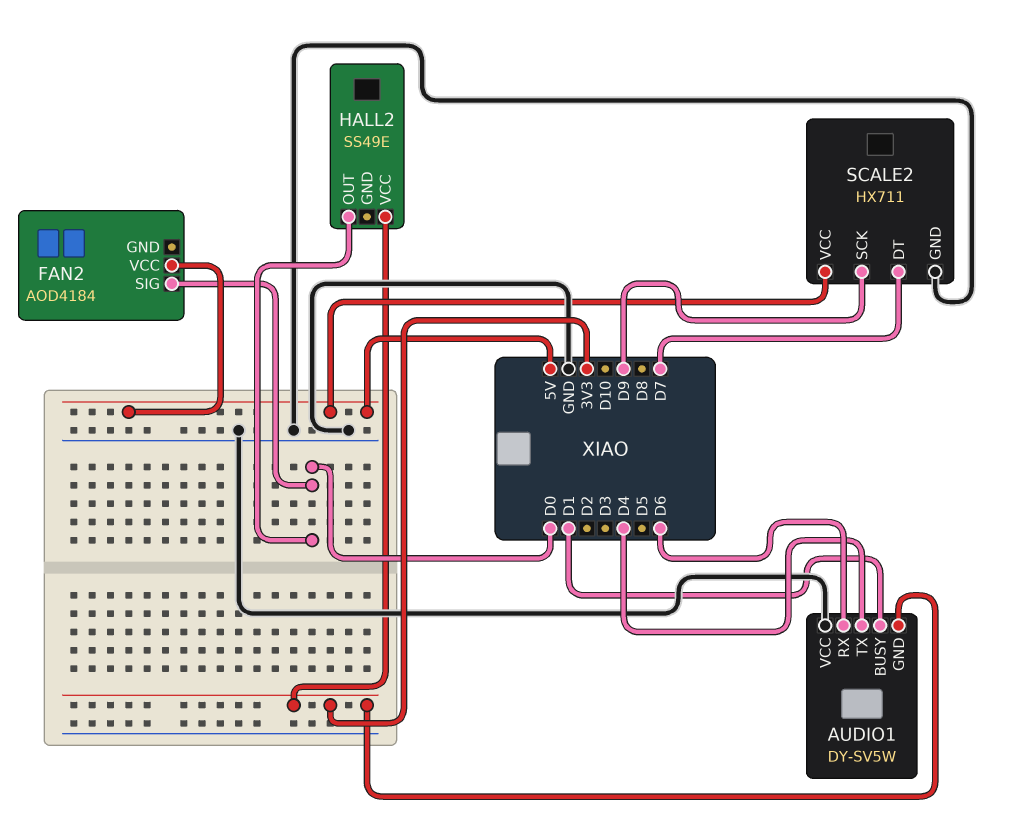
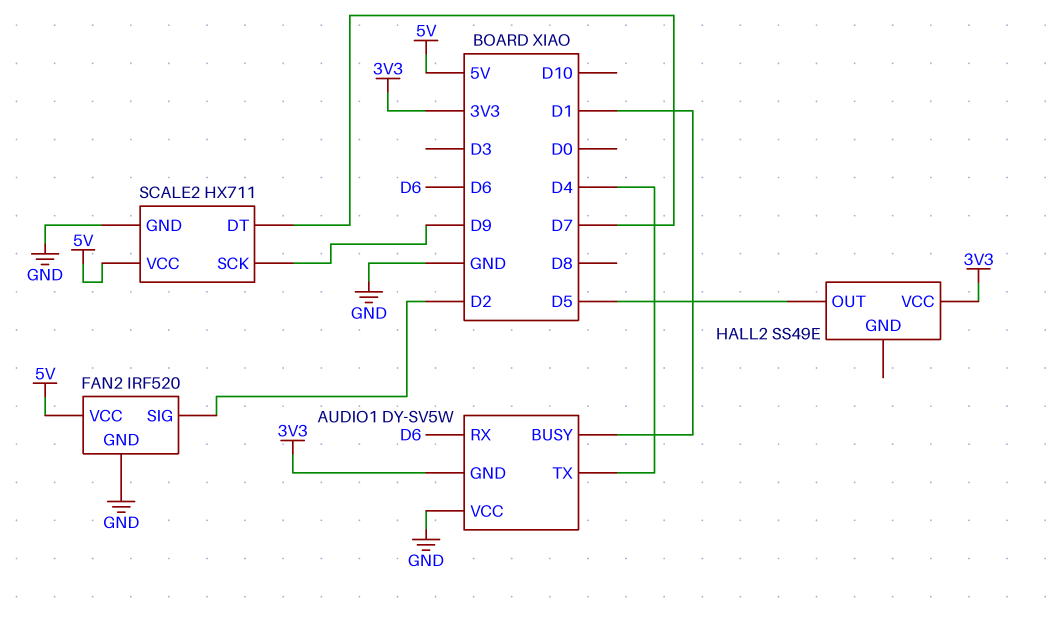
FAN2: AOD4184 -> IRF520
FAN2 pin GND: none -> GND
FAN2 pin SIG: D0 -> D2
HALL2 pin OUT: D0 -> D5

